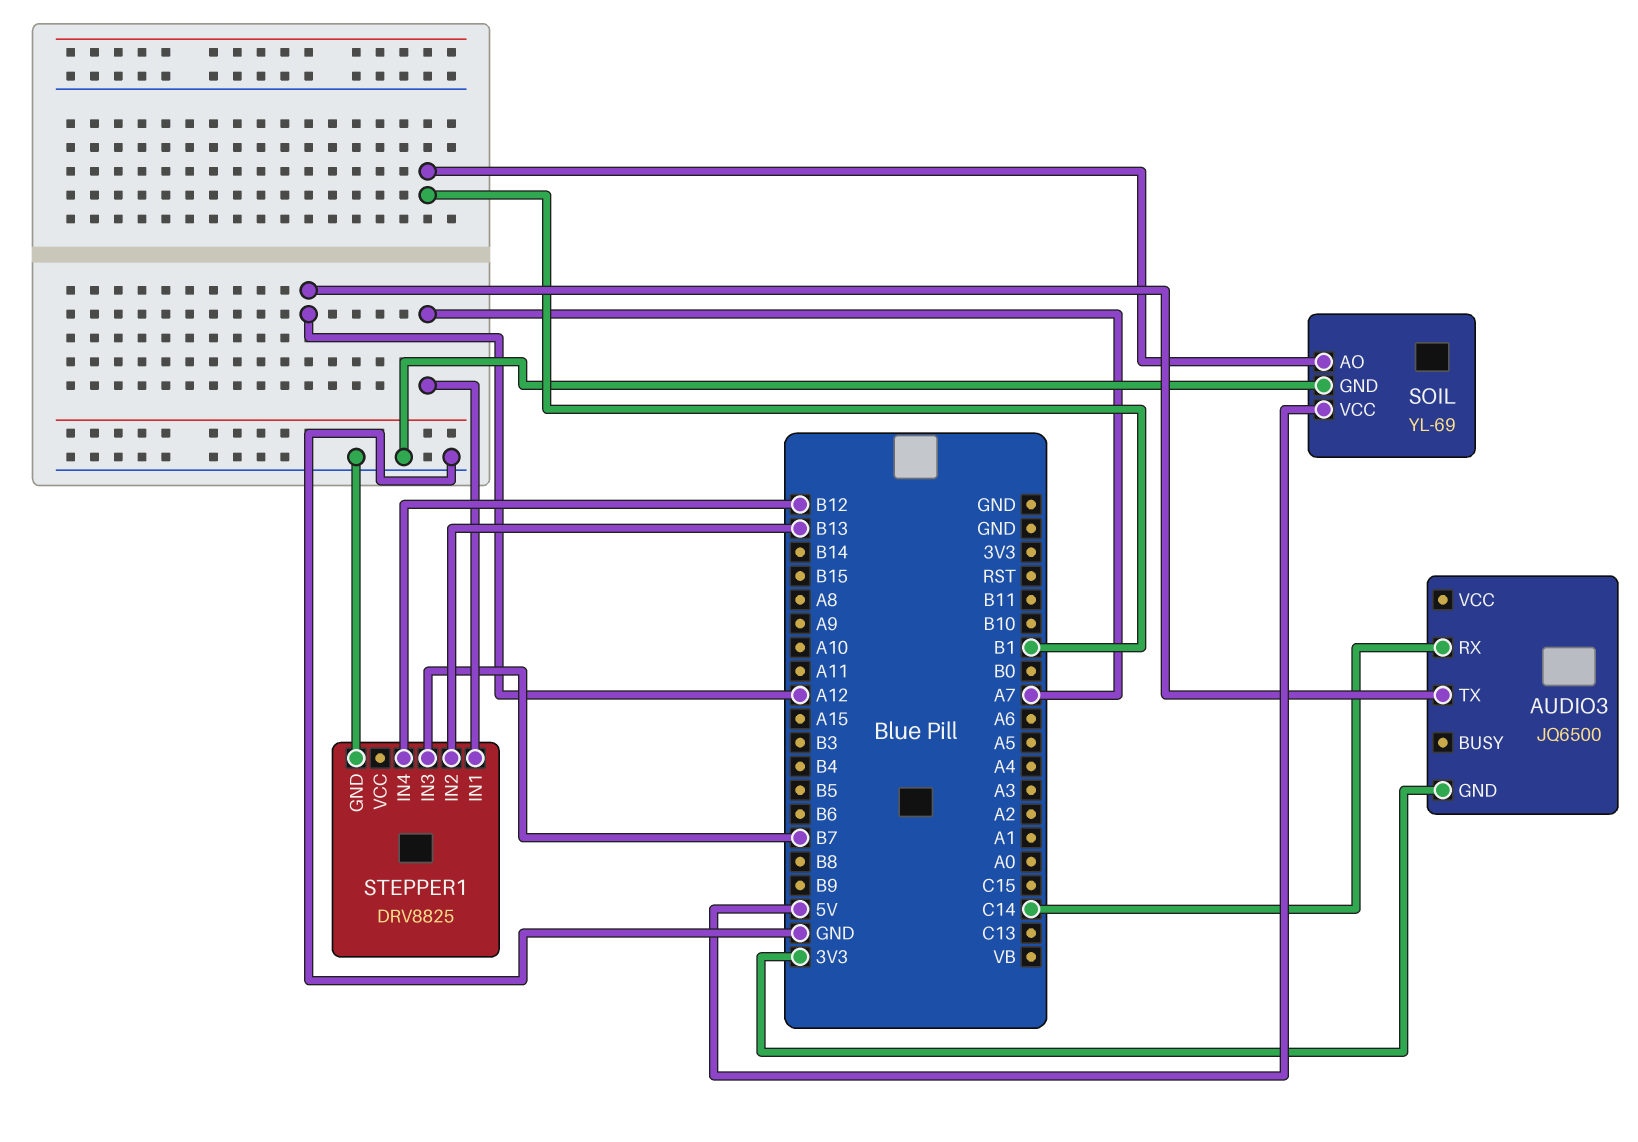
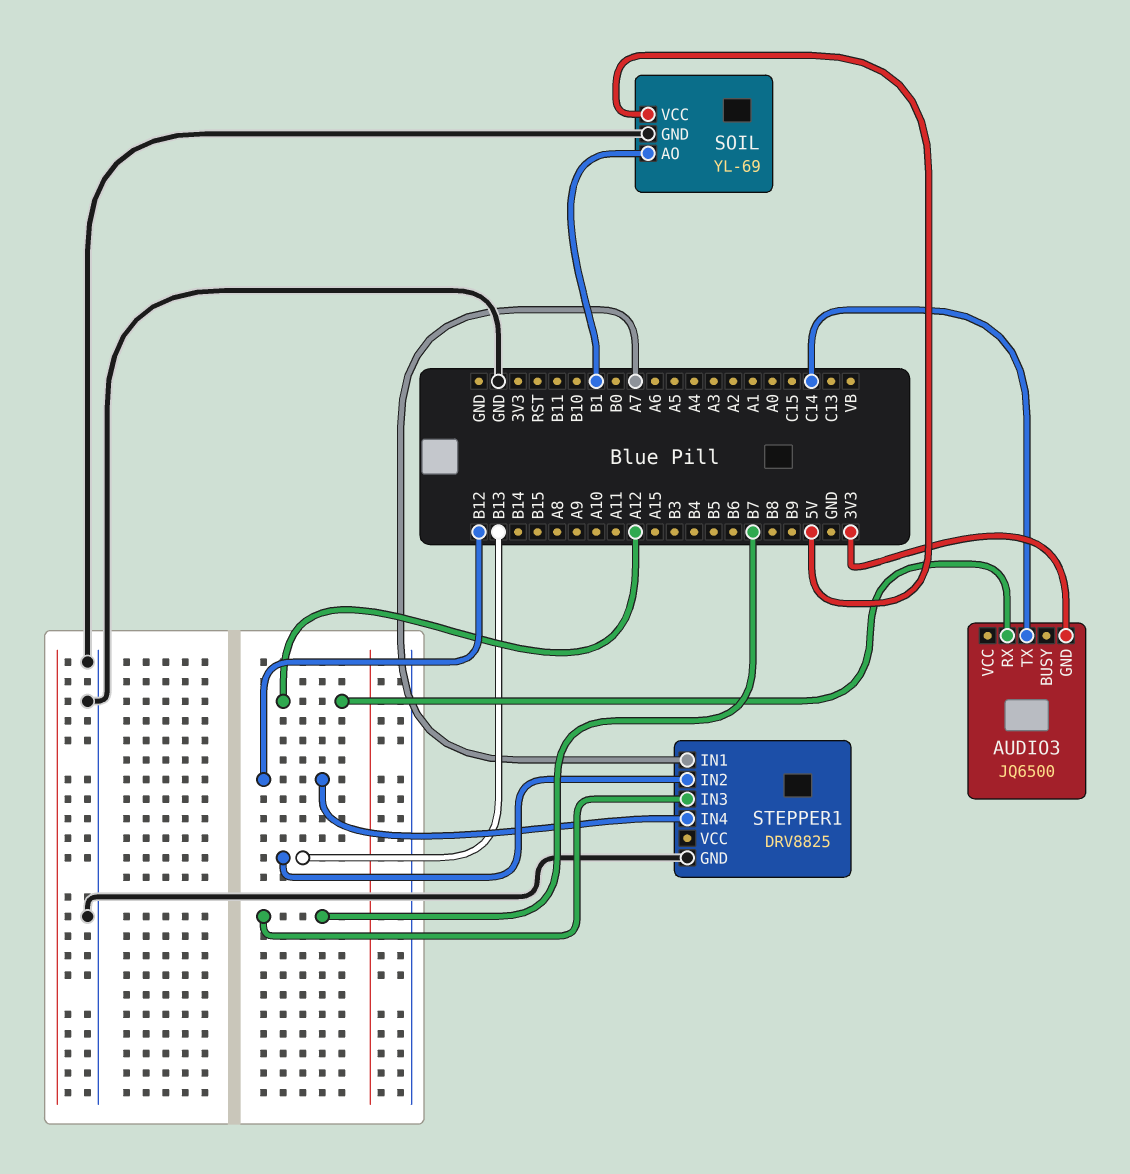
AUDIO3 pin RX: C14 -> A12
AUDIO3 pin TX: A12 -> C14

